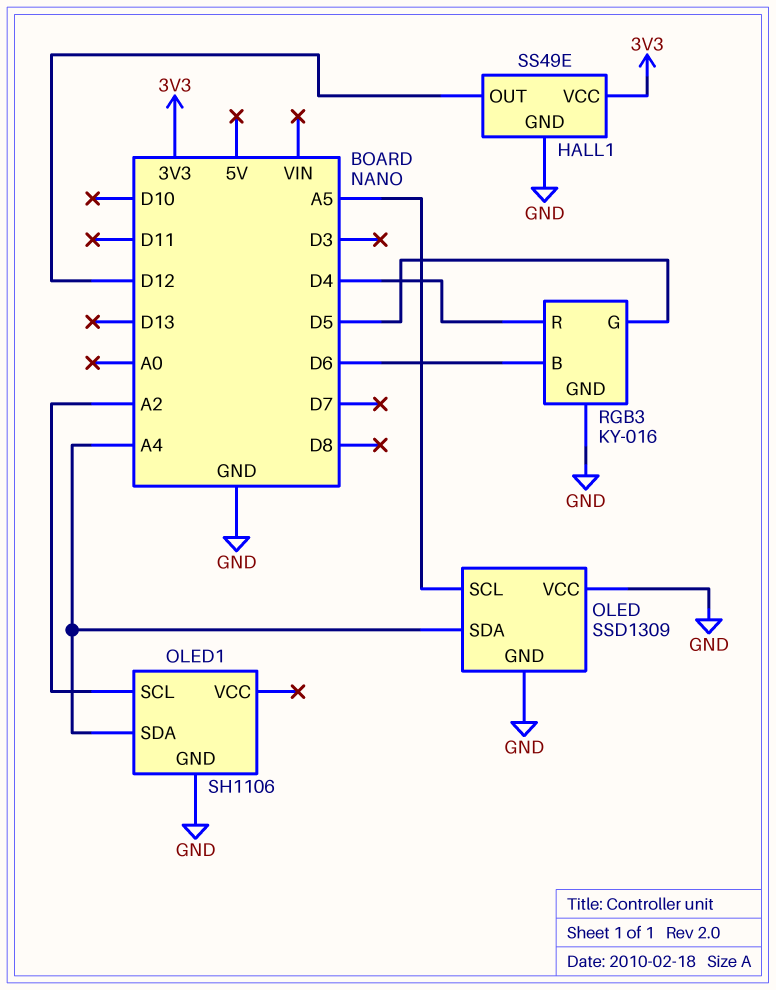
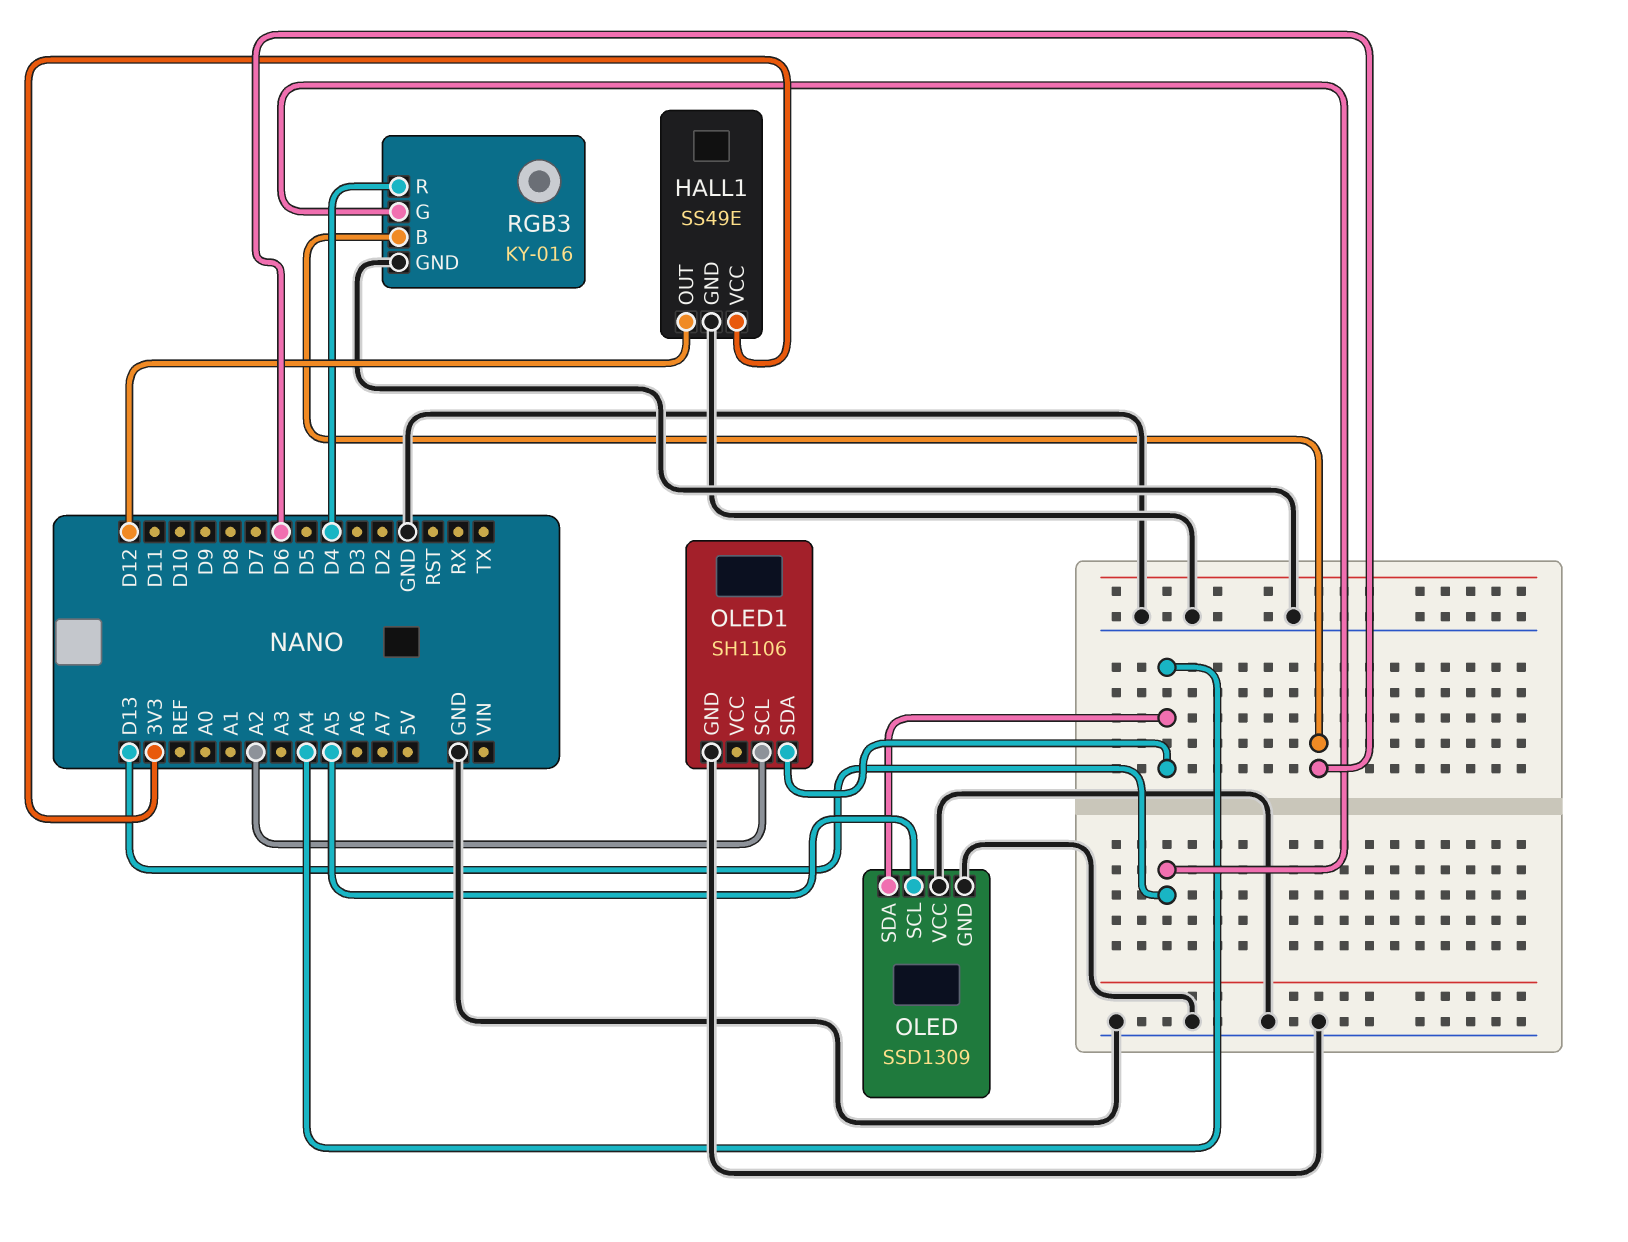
RGB3 pin G: D5 -> D13

